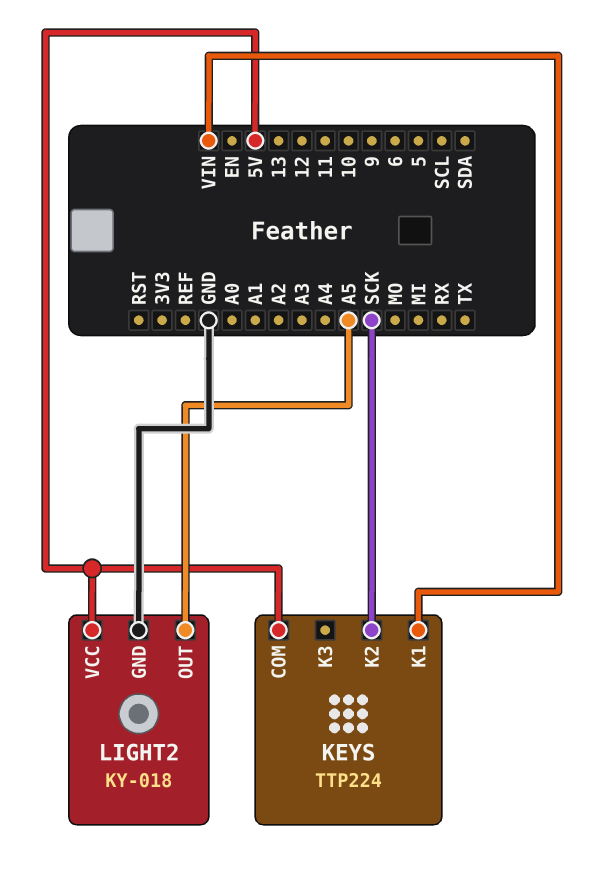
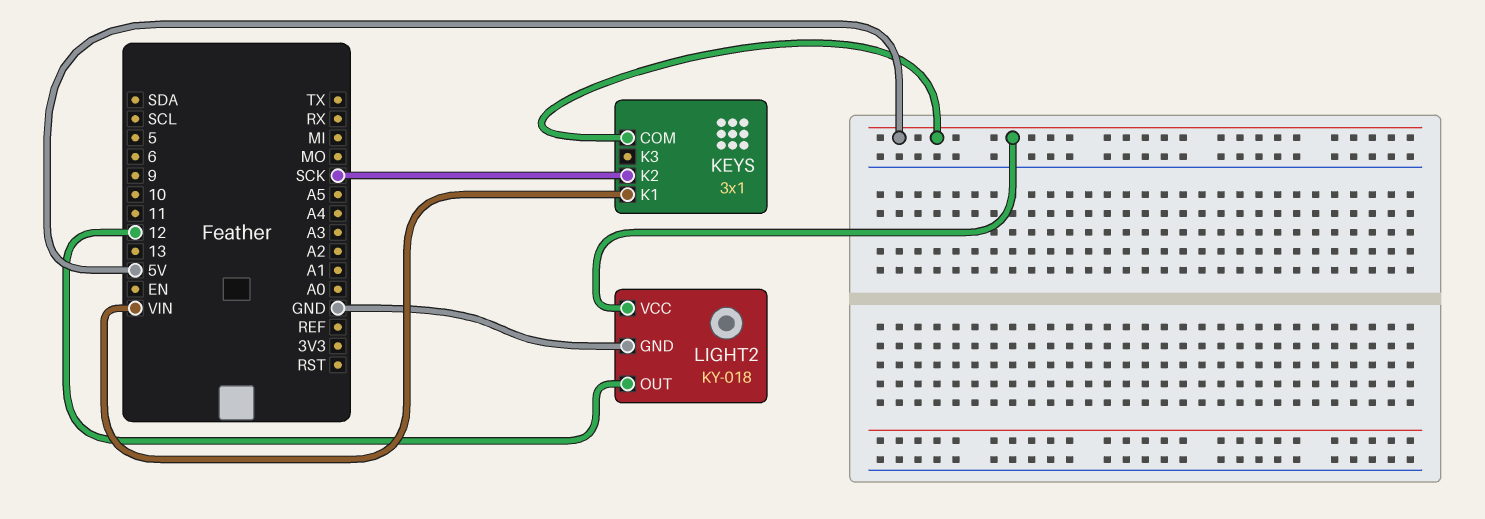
KEYS: TTP224 -> 3x1
LIGHT2 pin OUT: A5 -> 12

